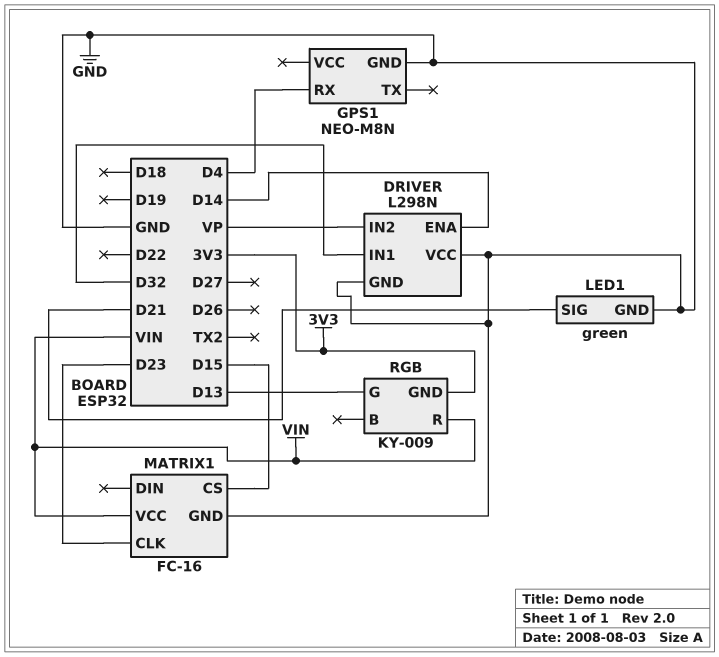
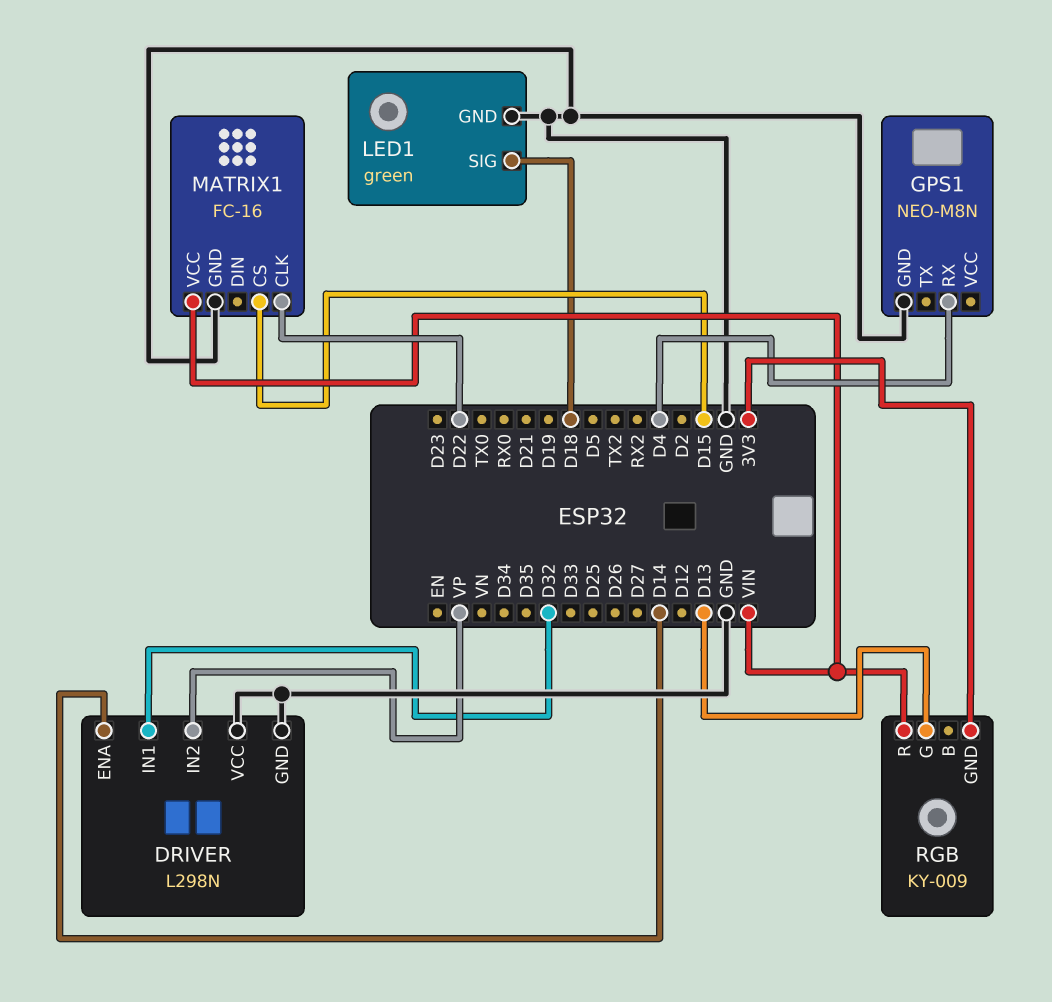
LED1 pin SIG: D21 -> D18
MATRIX1 pin CLK: D23 -> D22

